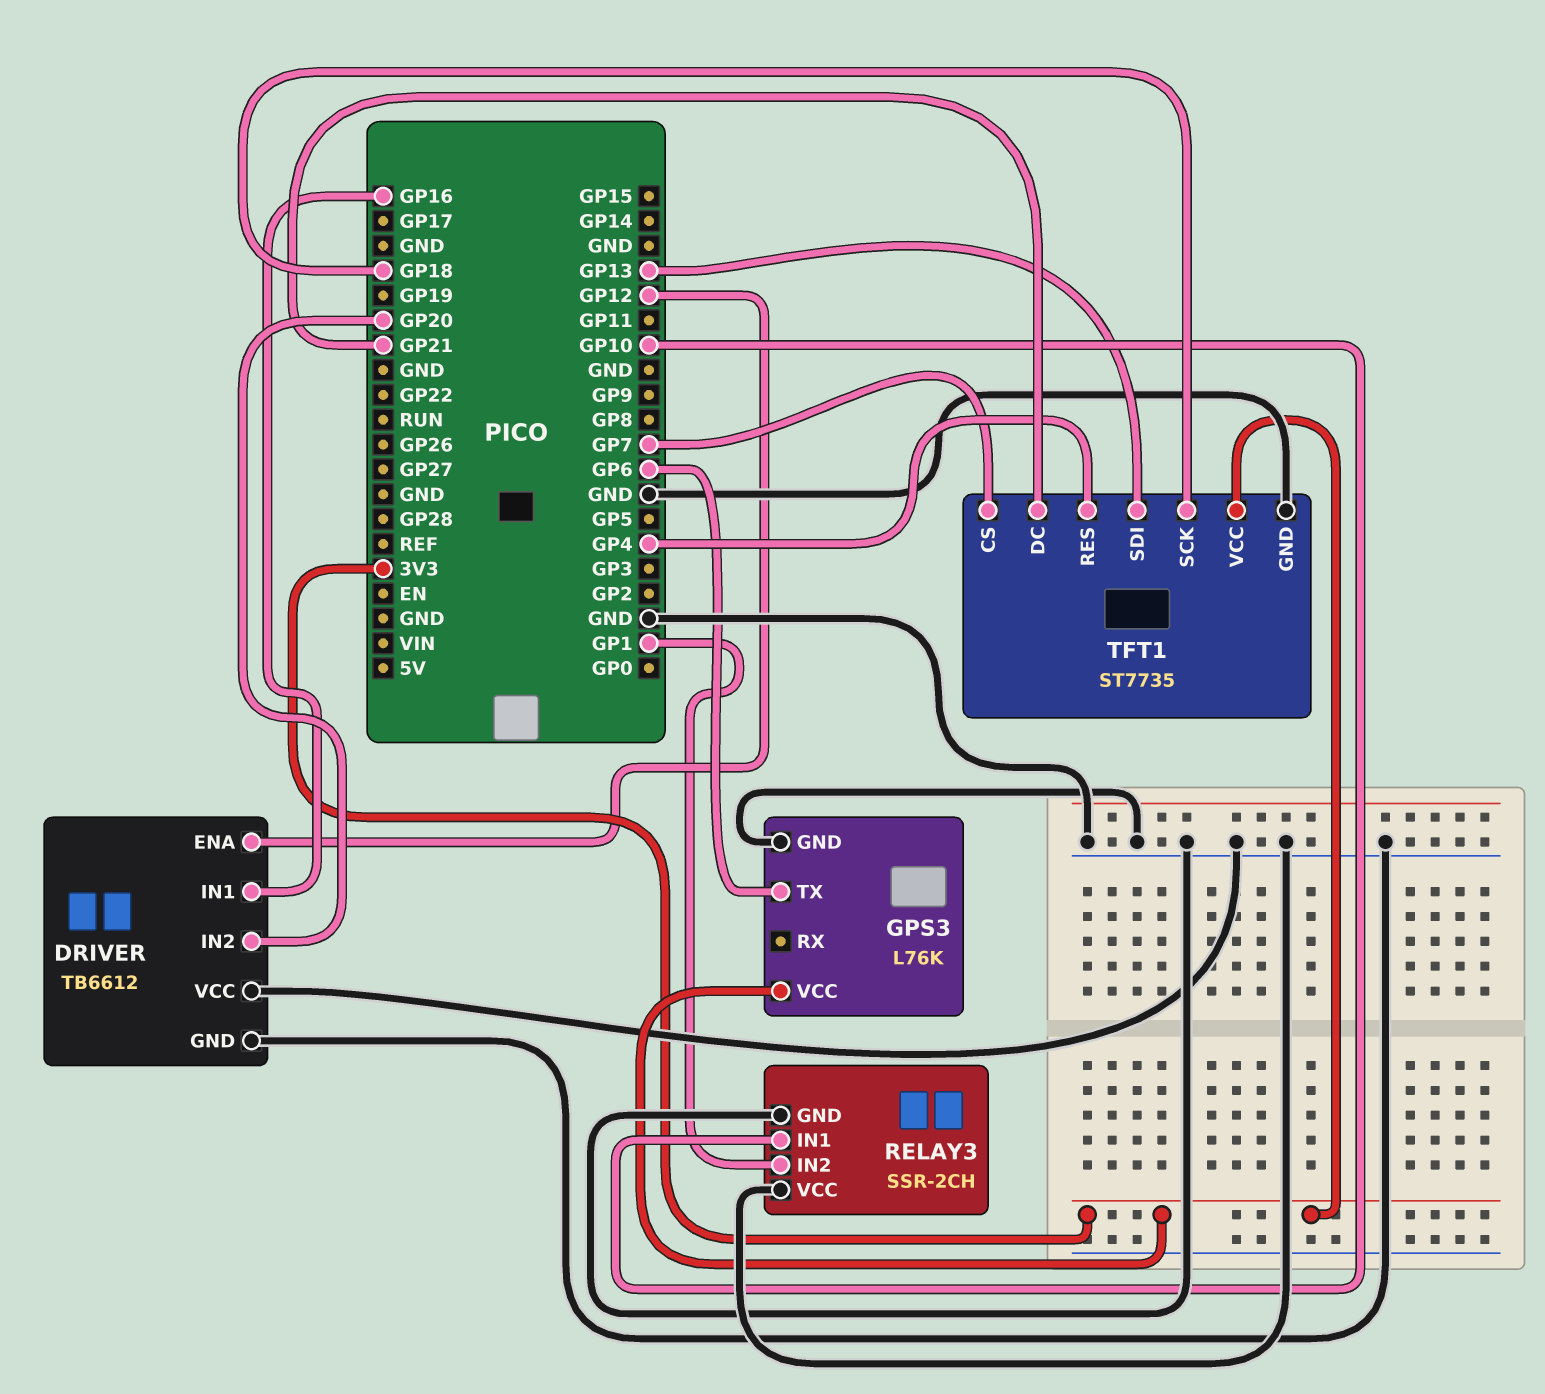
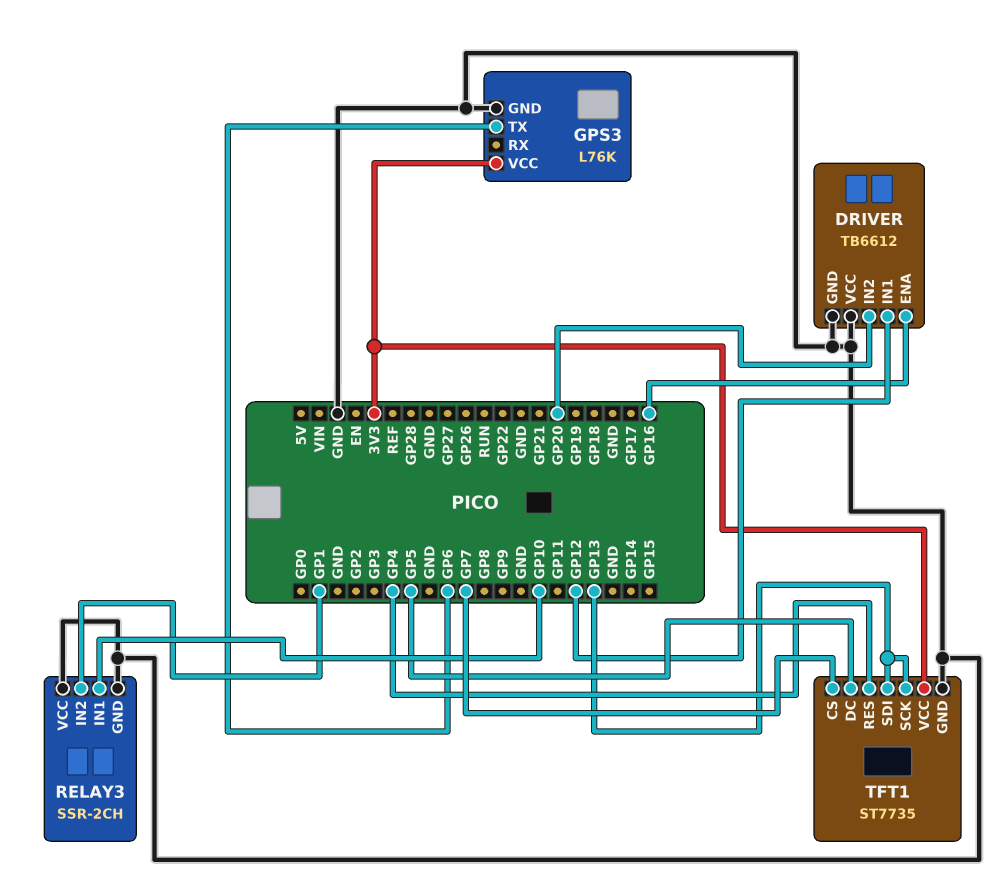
DRIVER pin ENA: GP12 -> GP16
DRIVER pin IN1: GP16 -> GP12
TFT1 pin DC: GP21 -> GP5
TFT1 pin SCK: GP18 -> GP13

